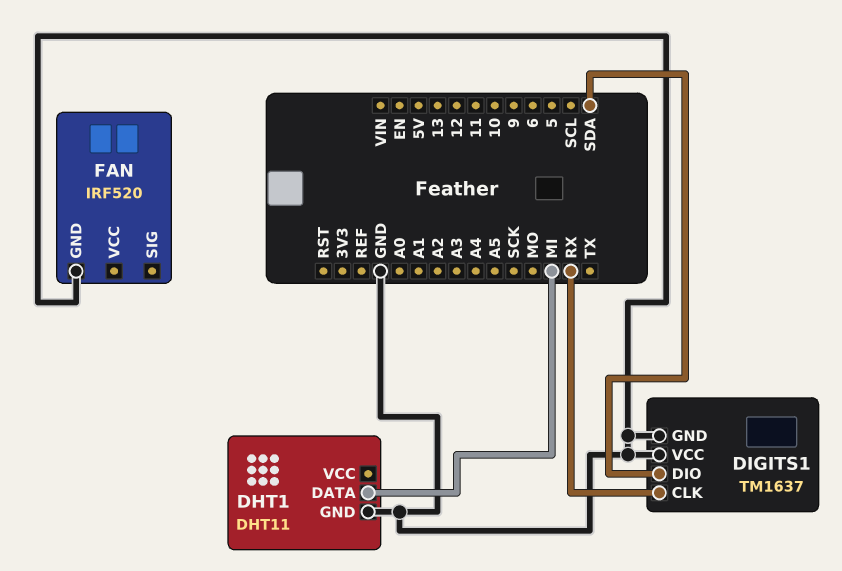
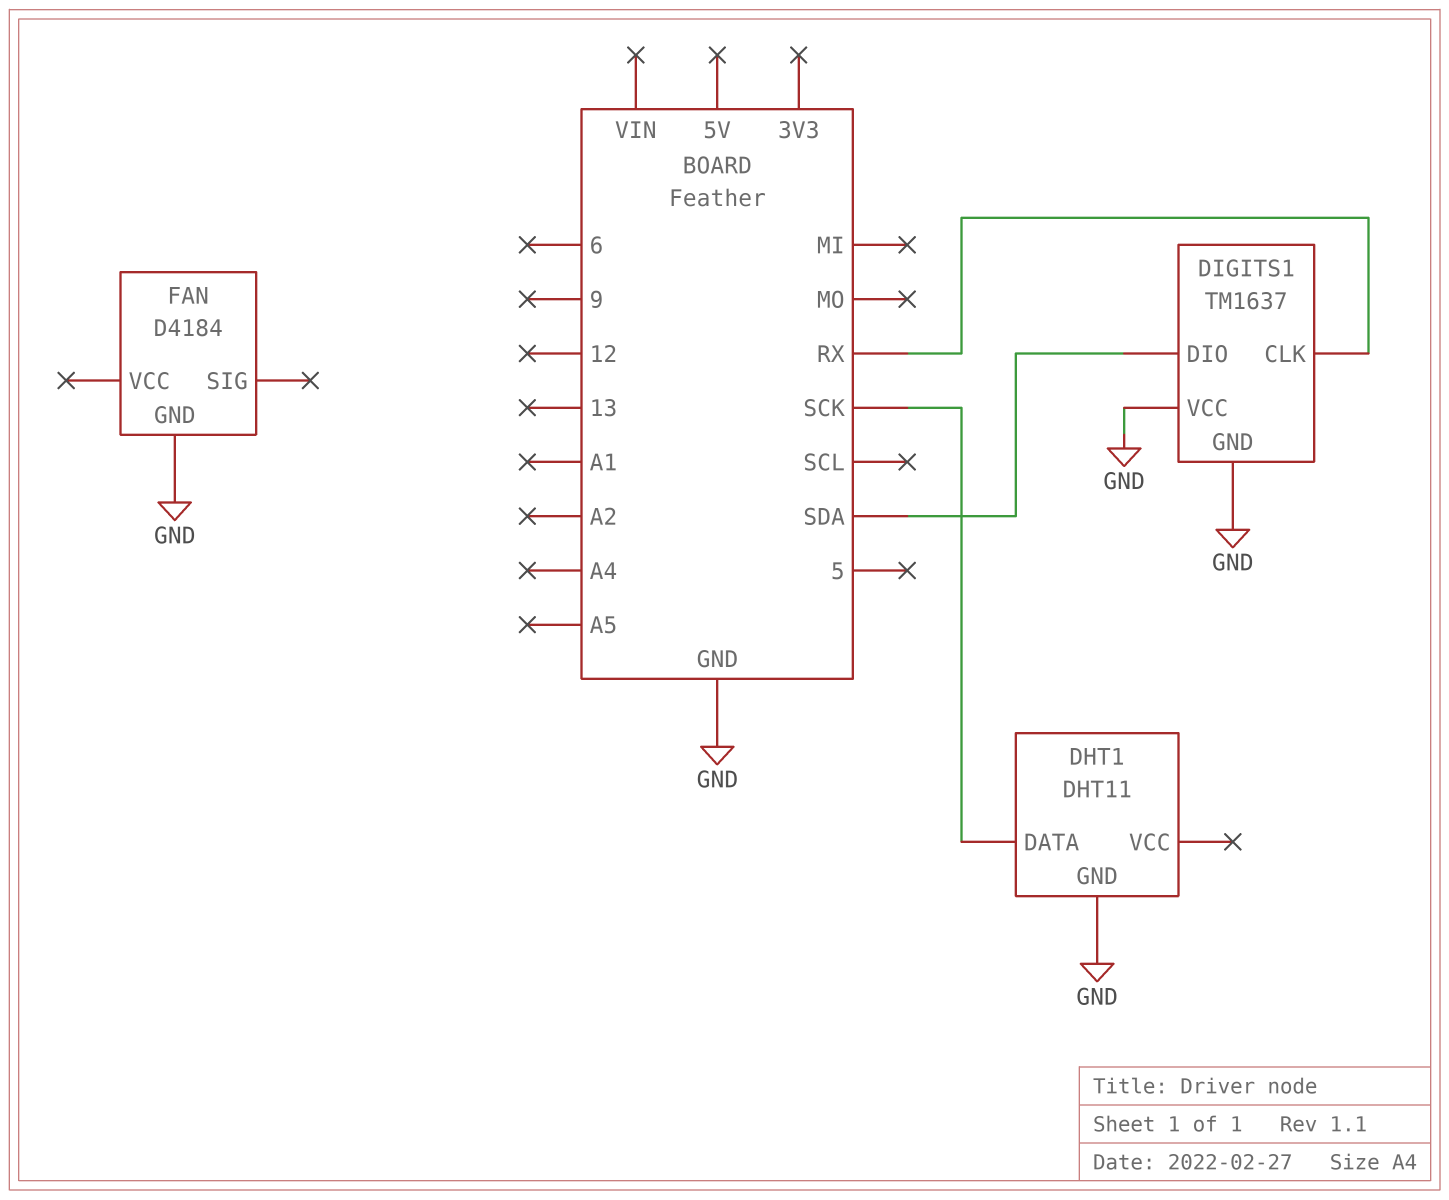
DHT1 pin DATA: MI -> SCK
FAN: IRF520 -> D4184

